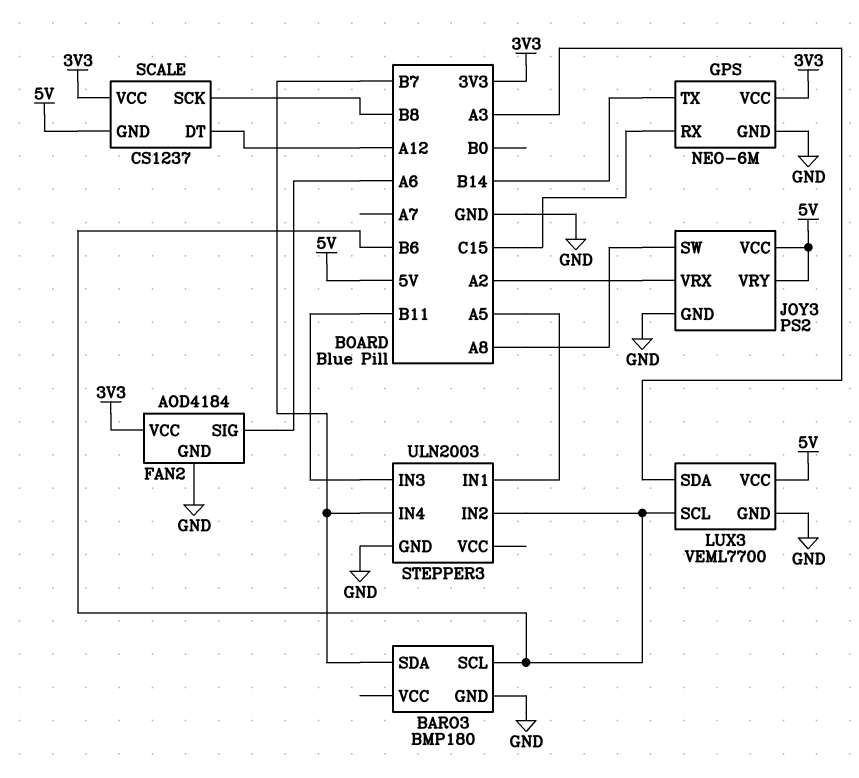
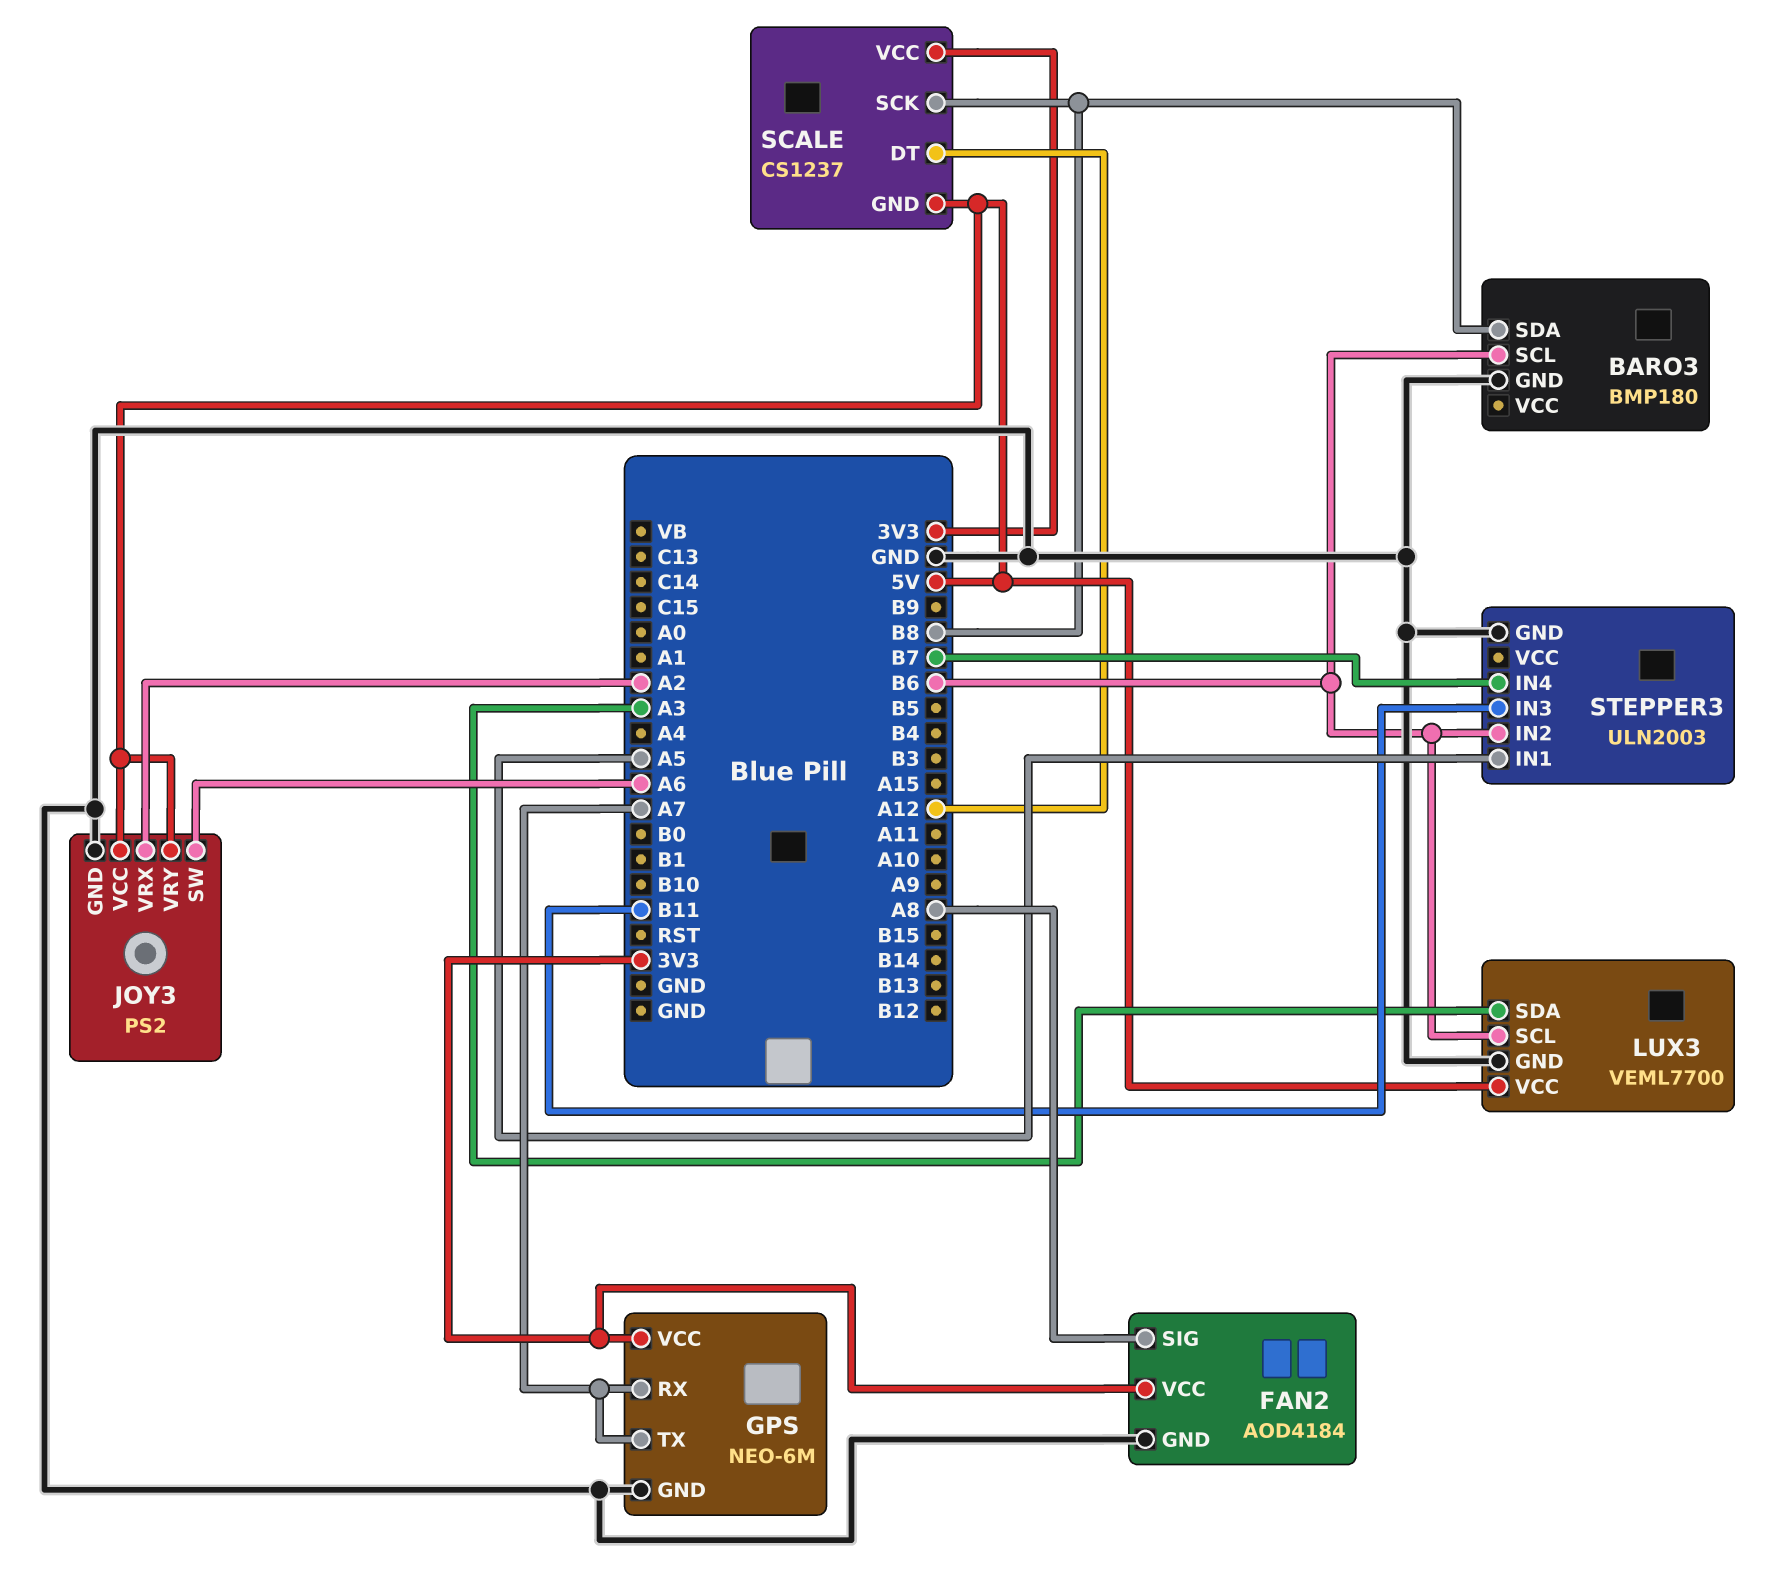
BARO3 pin SDA: B7 -> B8
FAN2 pin SIG: A6 -> A8
GPS pin RX: C15 -> A7
GPS pin TX: B14 -> A7
JOY3 pin SW: A8 -> A6

